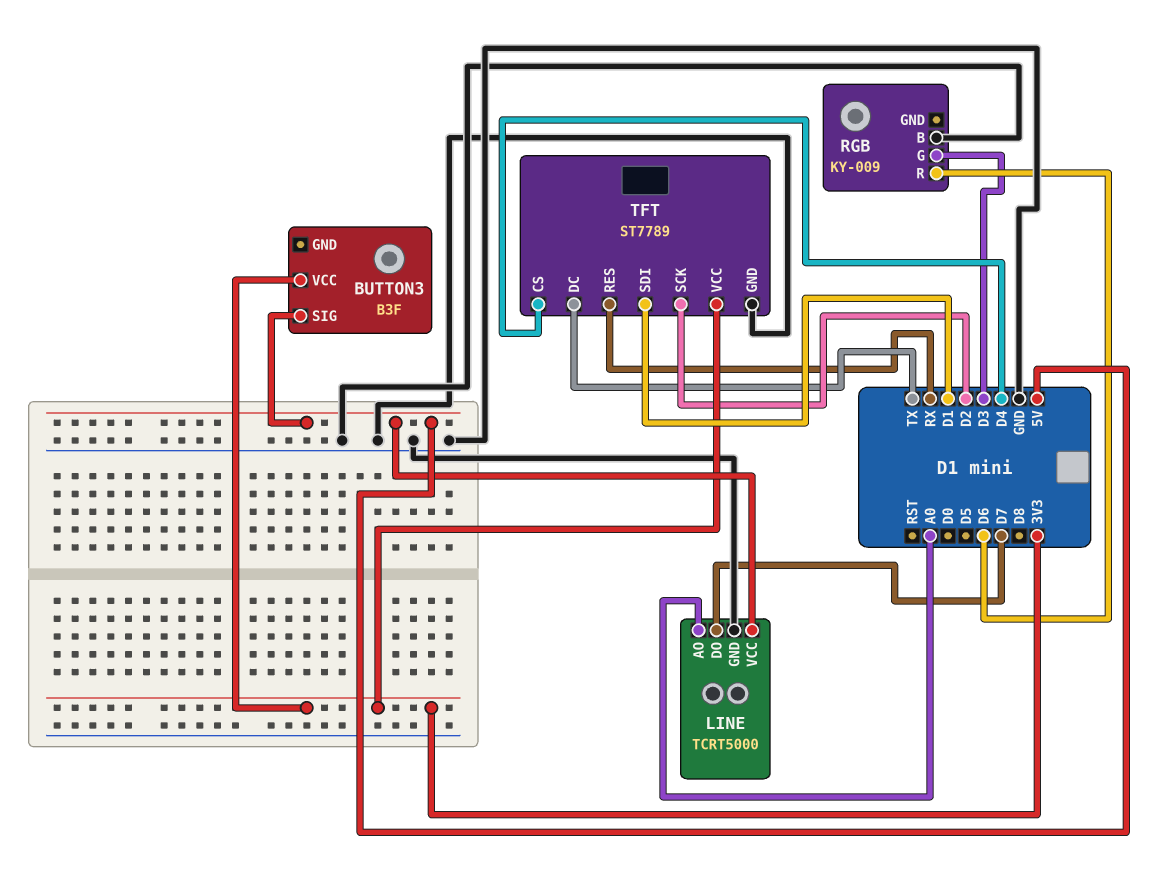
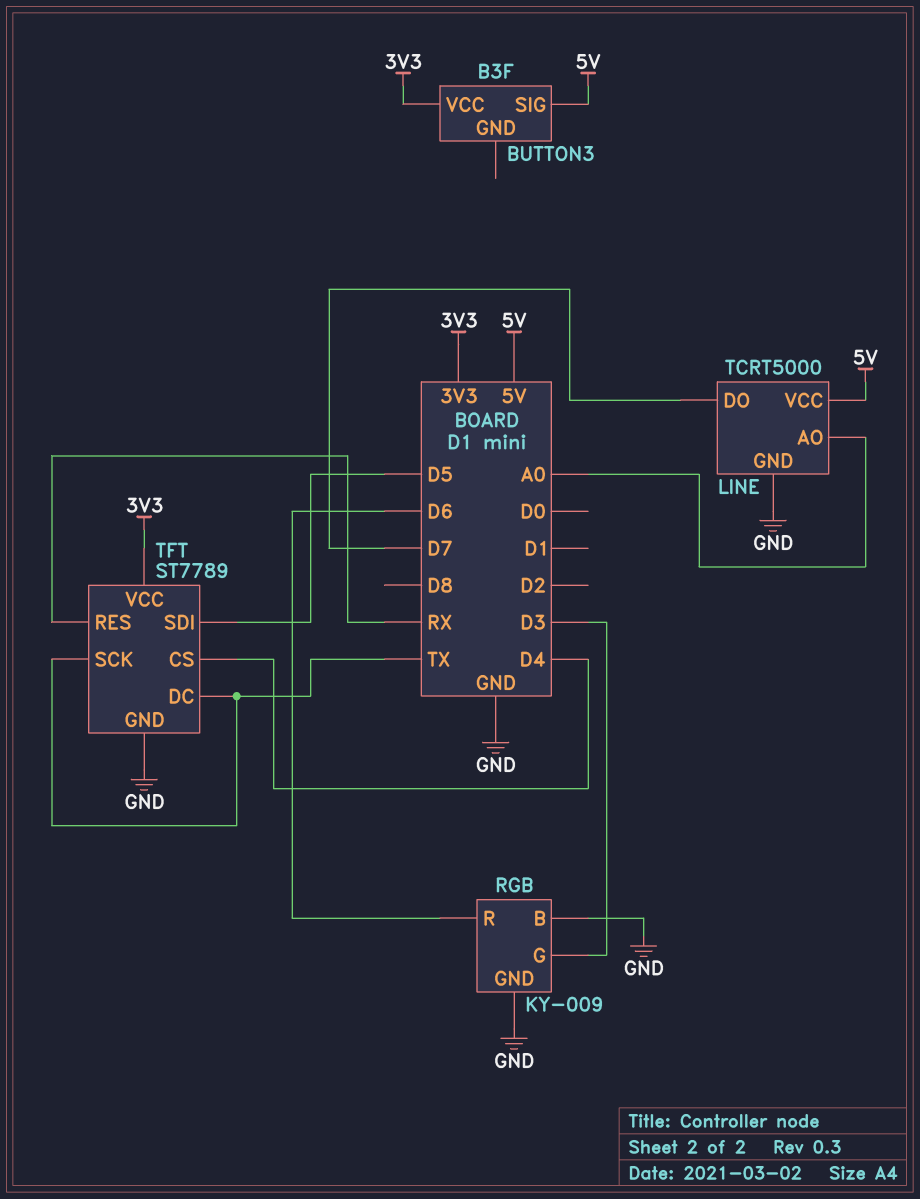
RGB pin GND: none -> GND
TFT pin SCK: D2 -> TX
TFT pin SDI: D1 -> D5

